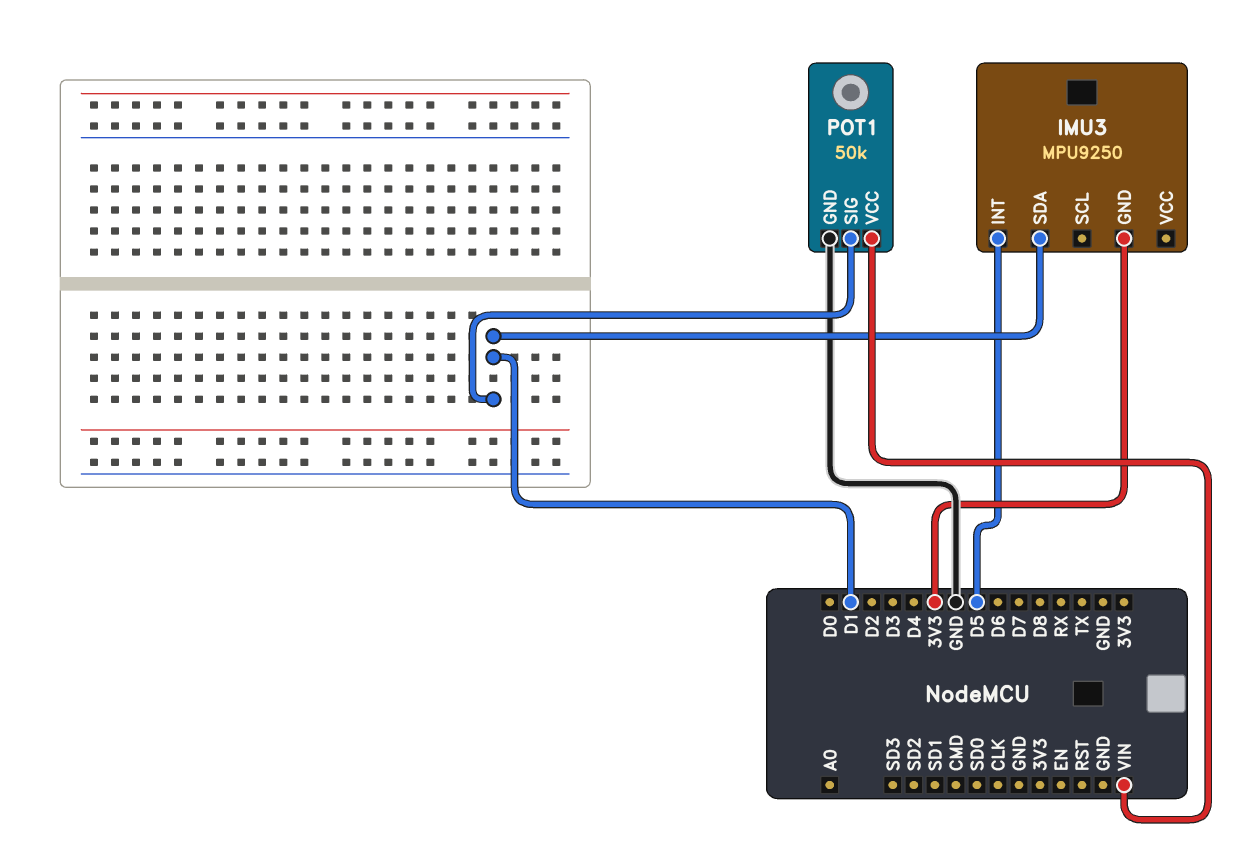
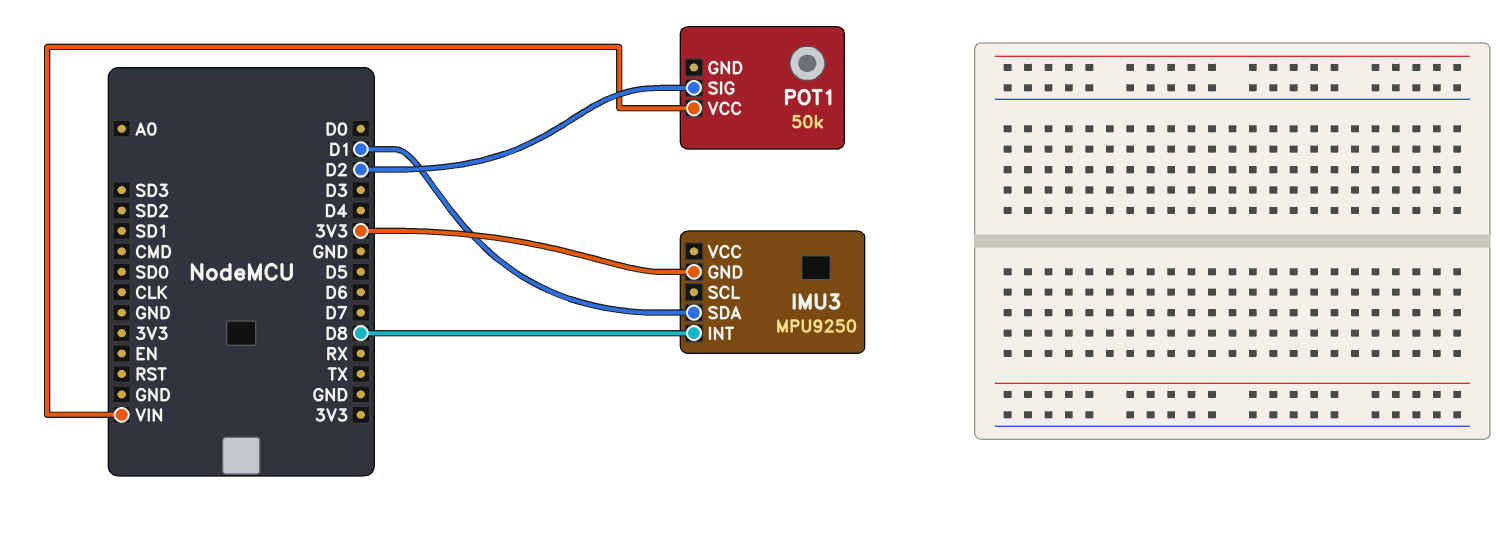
IMU3 pin INT: D5 -> D8
POT1 pin GND: GND -> none
POT1 pin SIG: D1 -> D2

